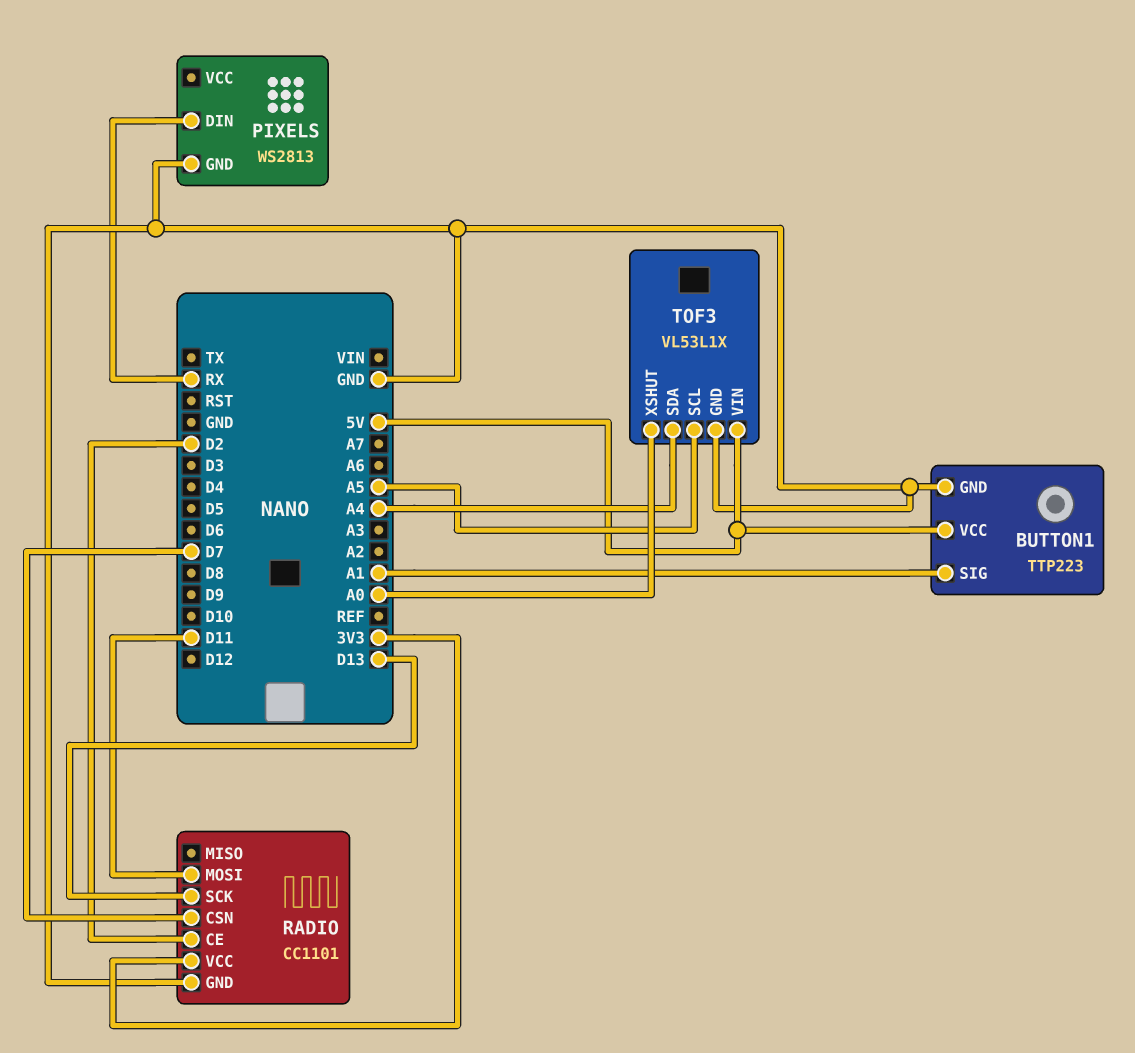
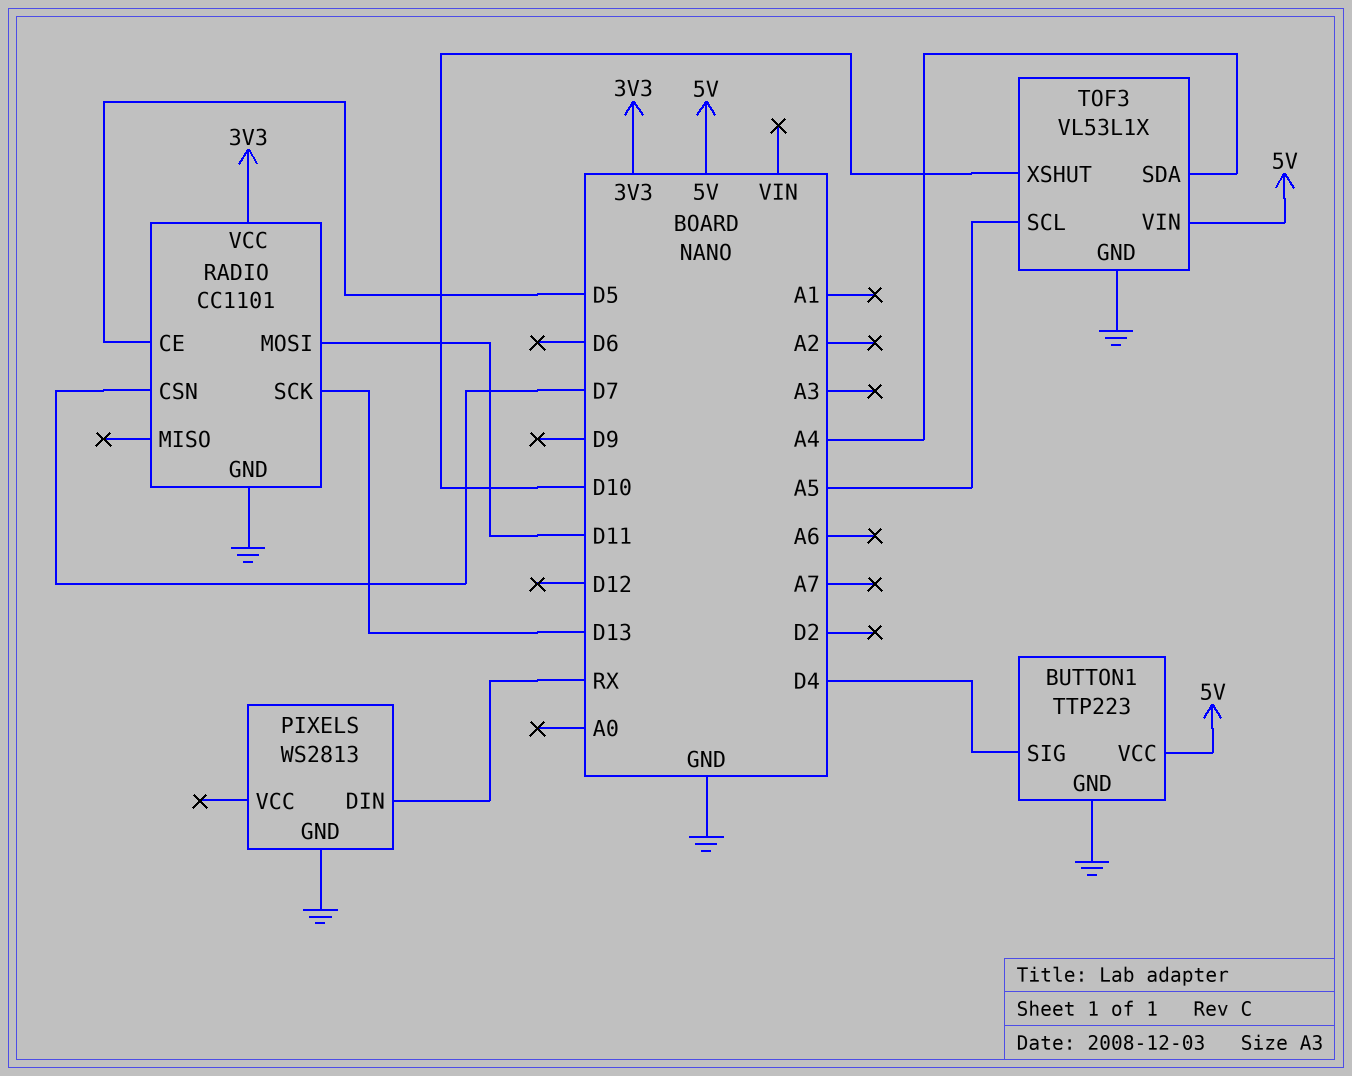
BUTTON1 pin SIG: A1 -> D4
RADIO pin CE: D2 -> D5
TOF3 pin XSHUT: A0 -> D10

